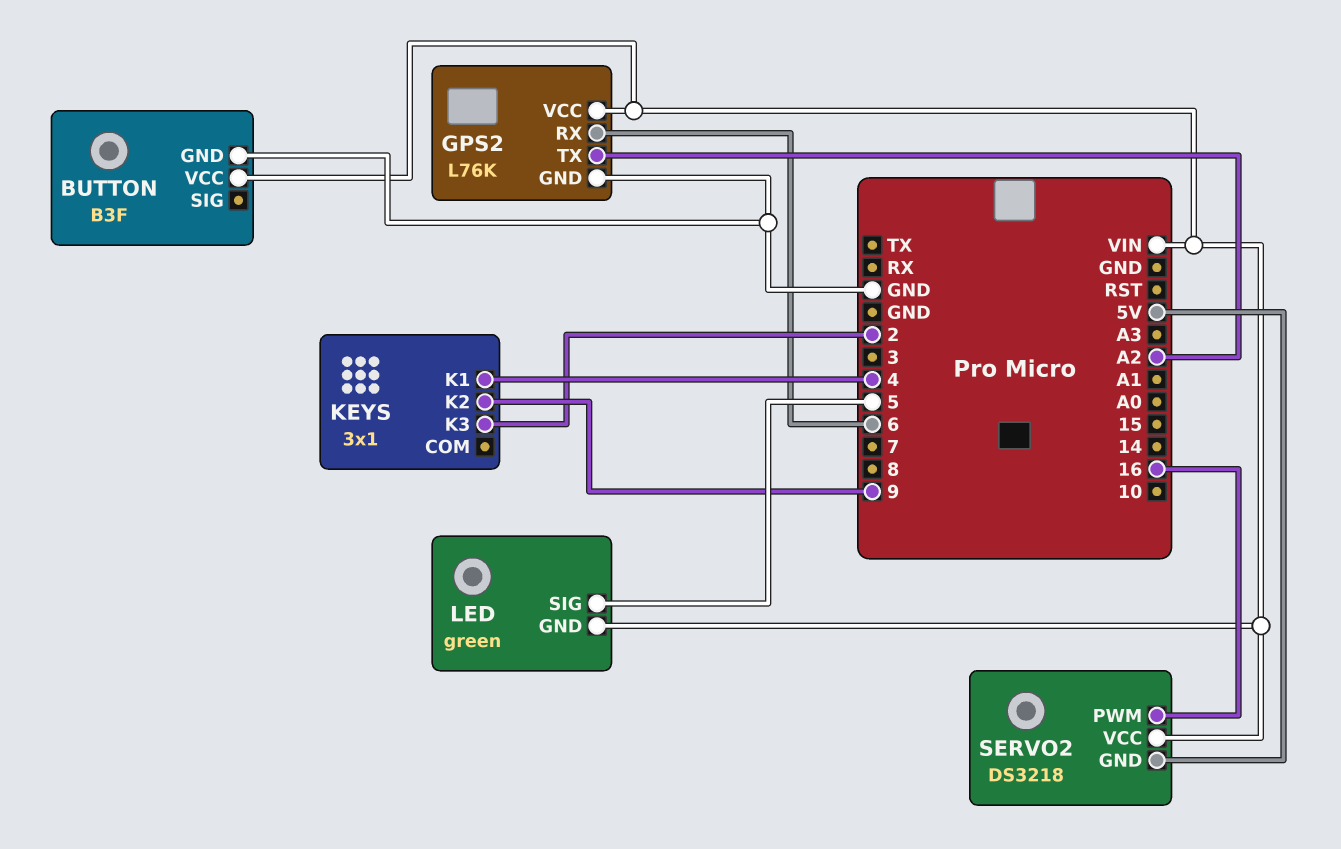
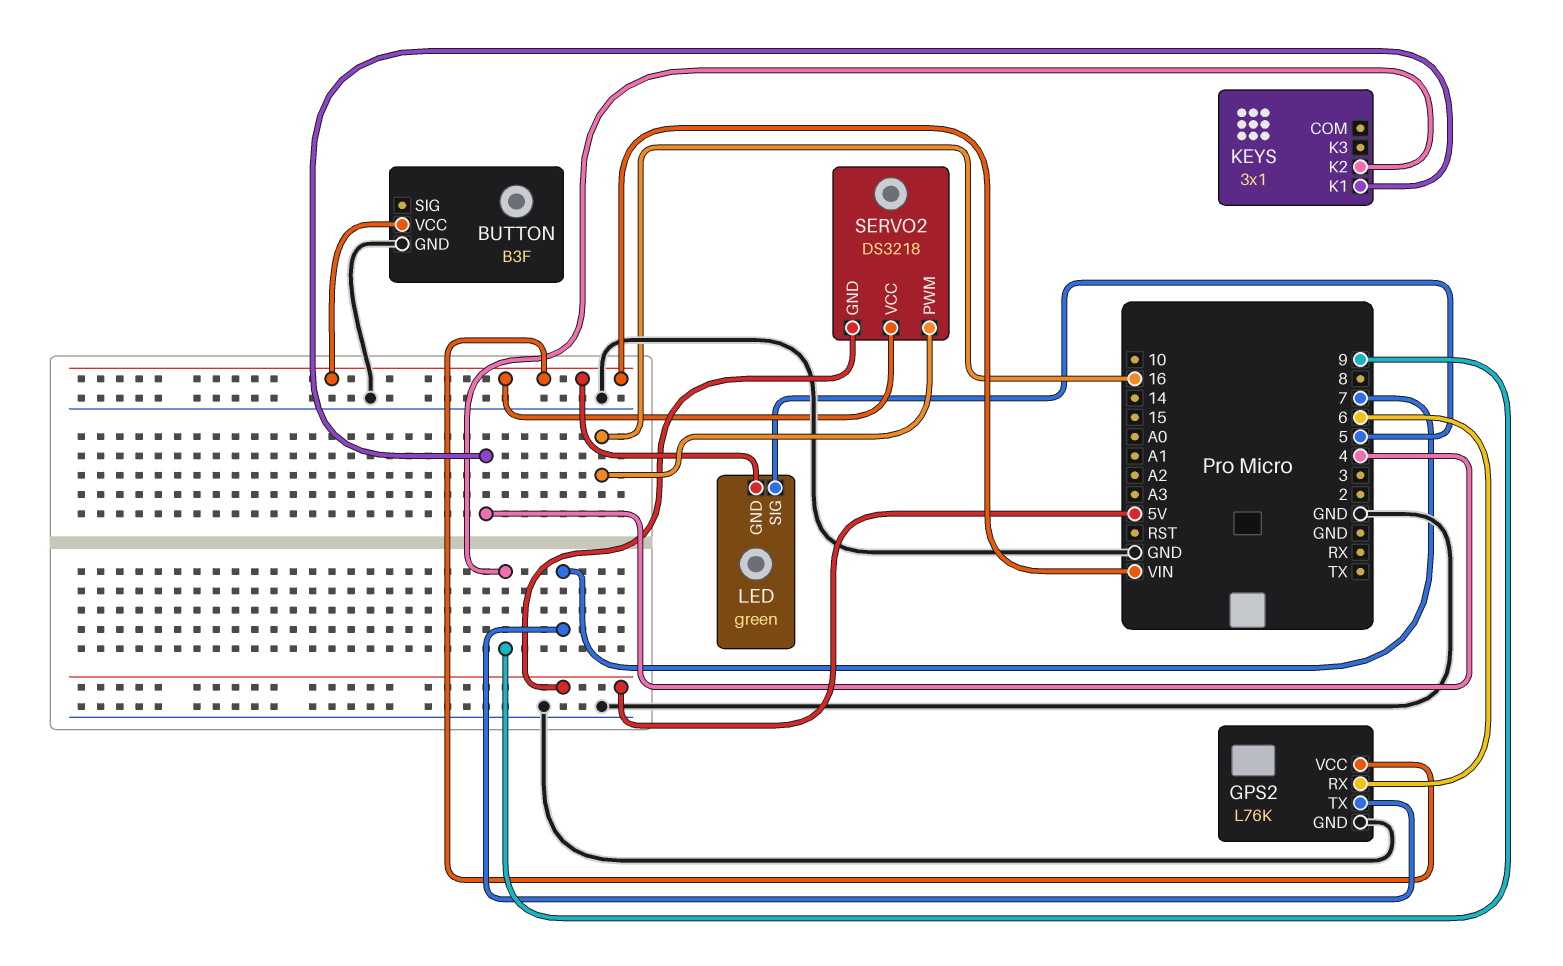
GPS2 pin TX: A2 -> 7
KEYS pin K3: 2 -> none

